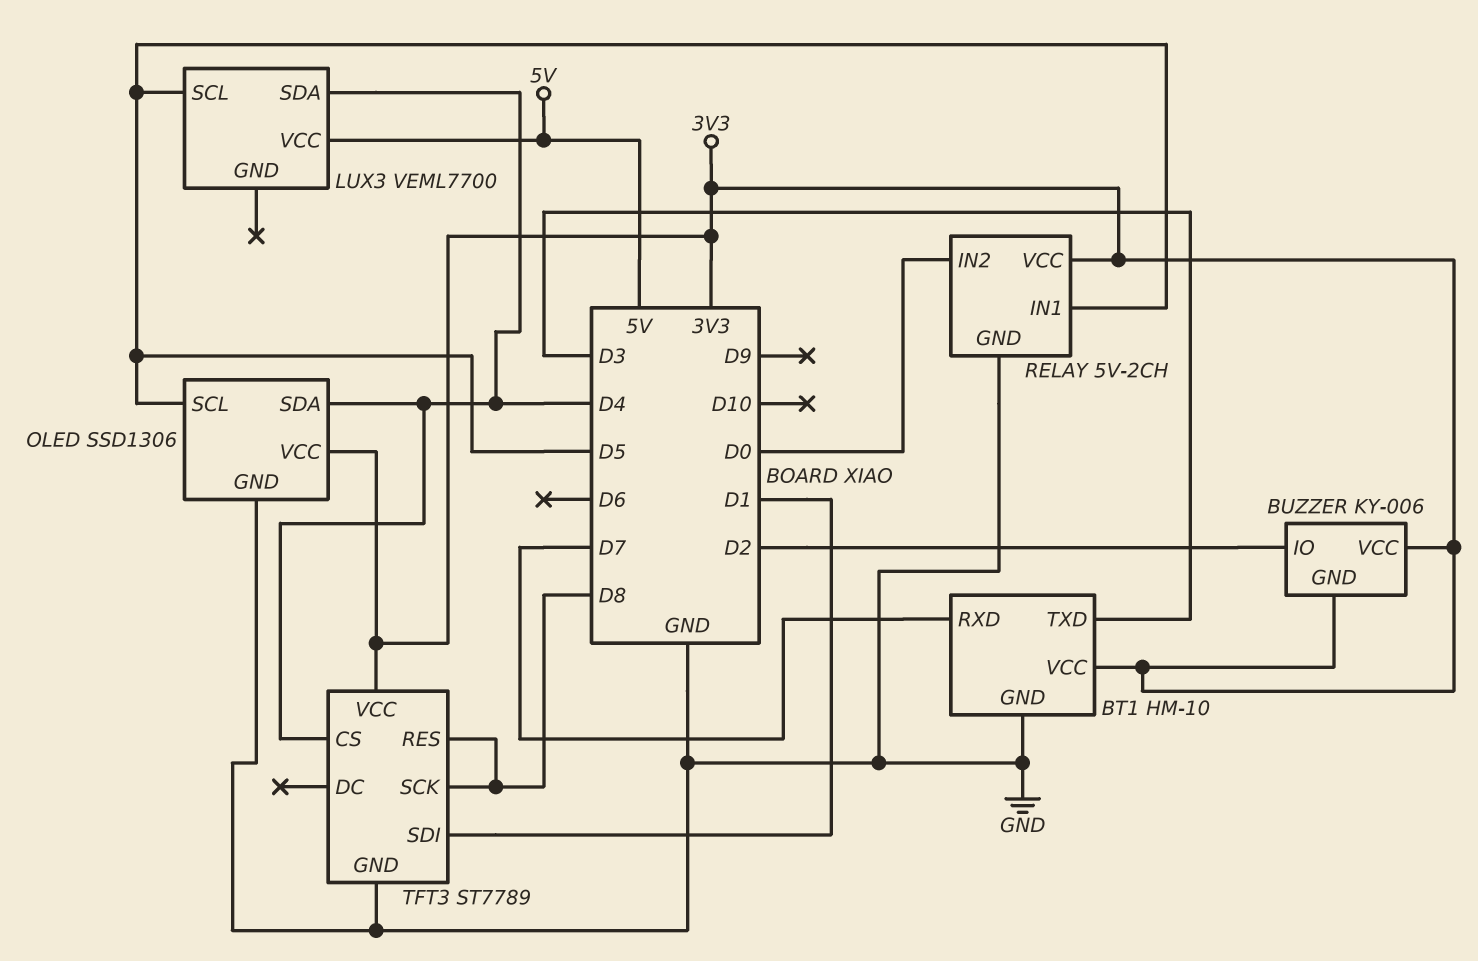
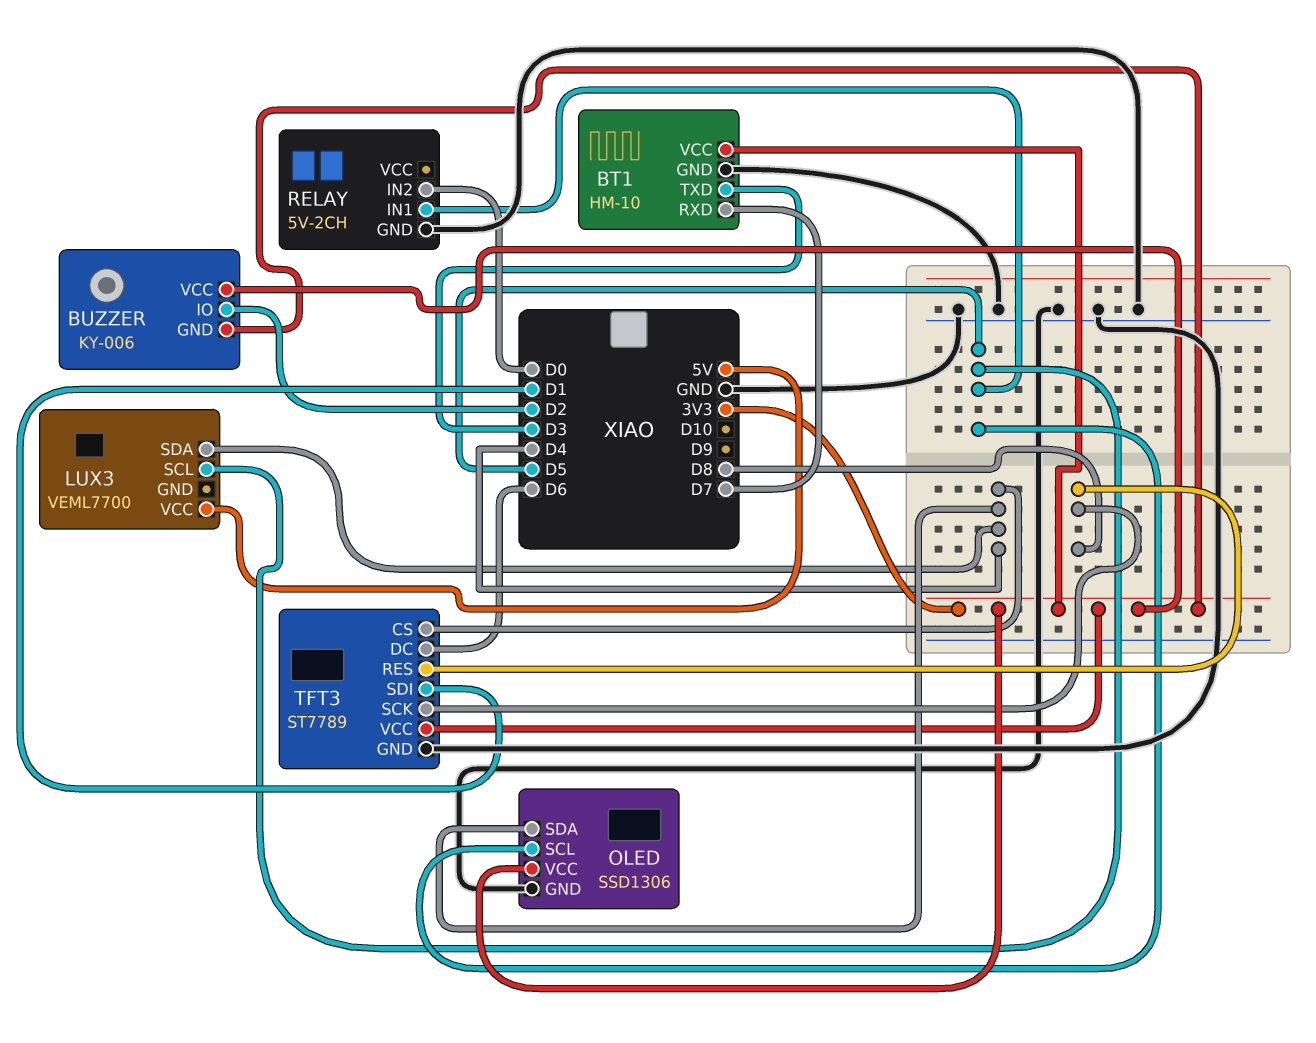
RELAY pin VCC: 3V3 -> none
TFT3 pin DC: none -> D6

